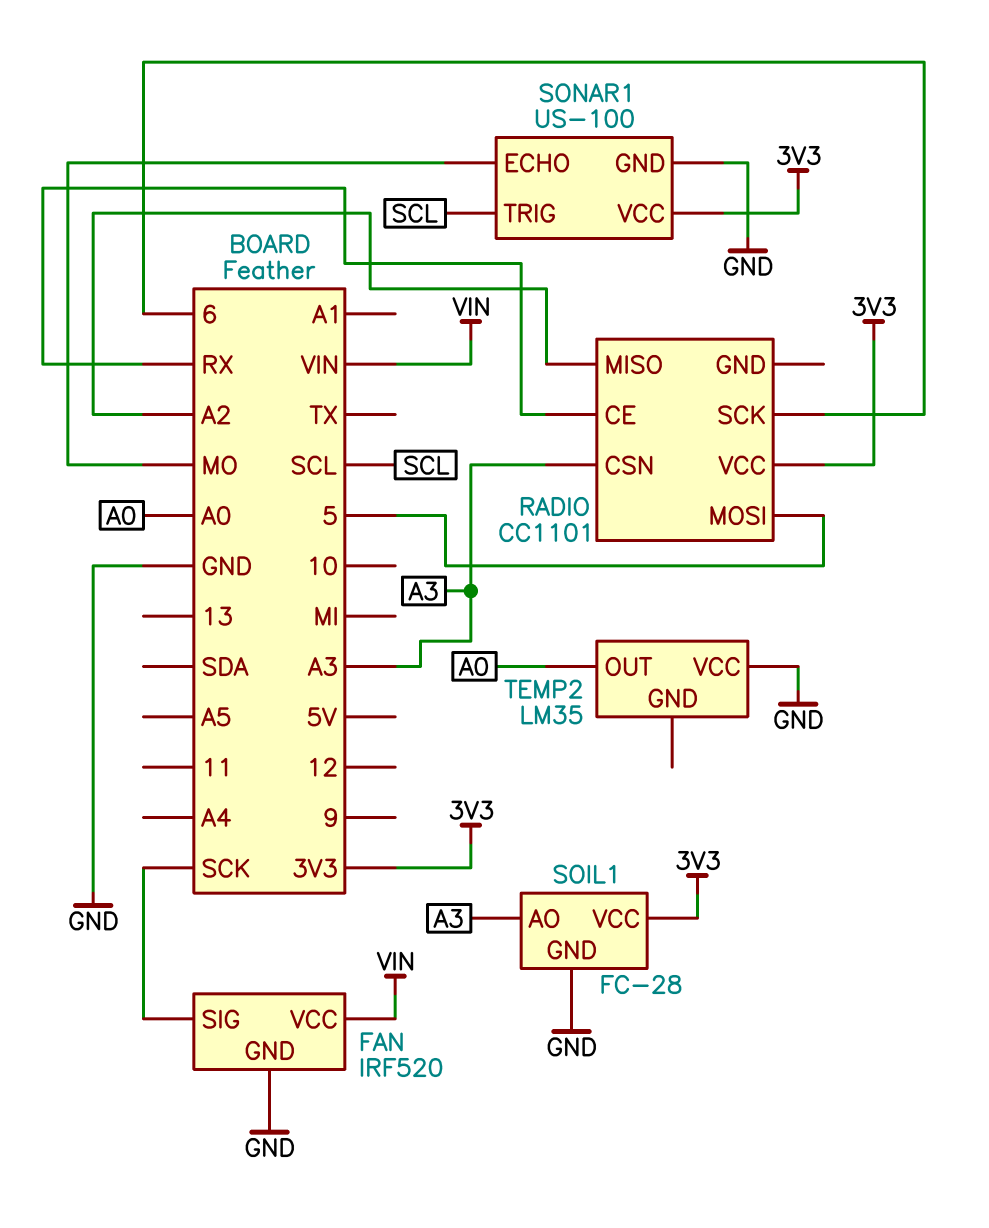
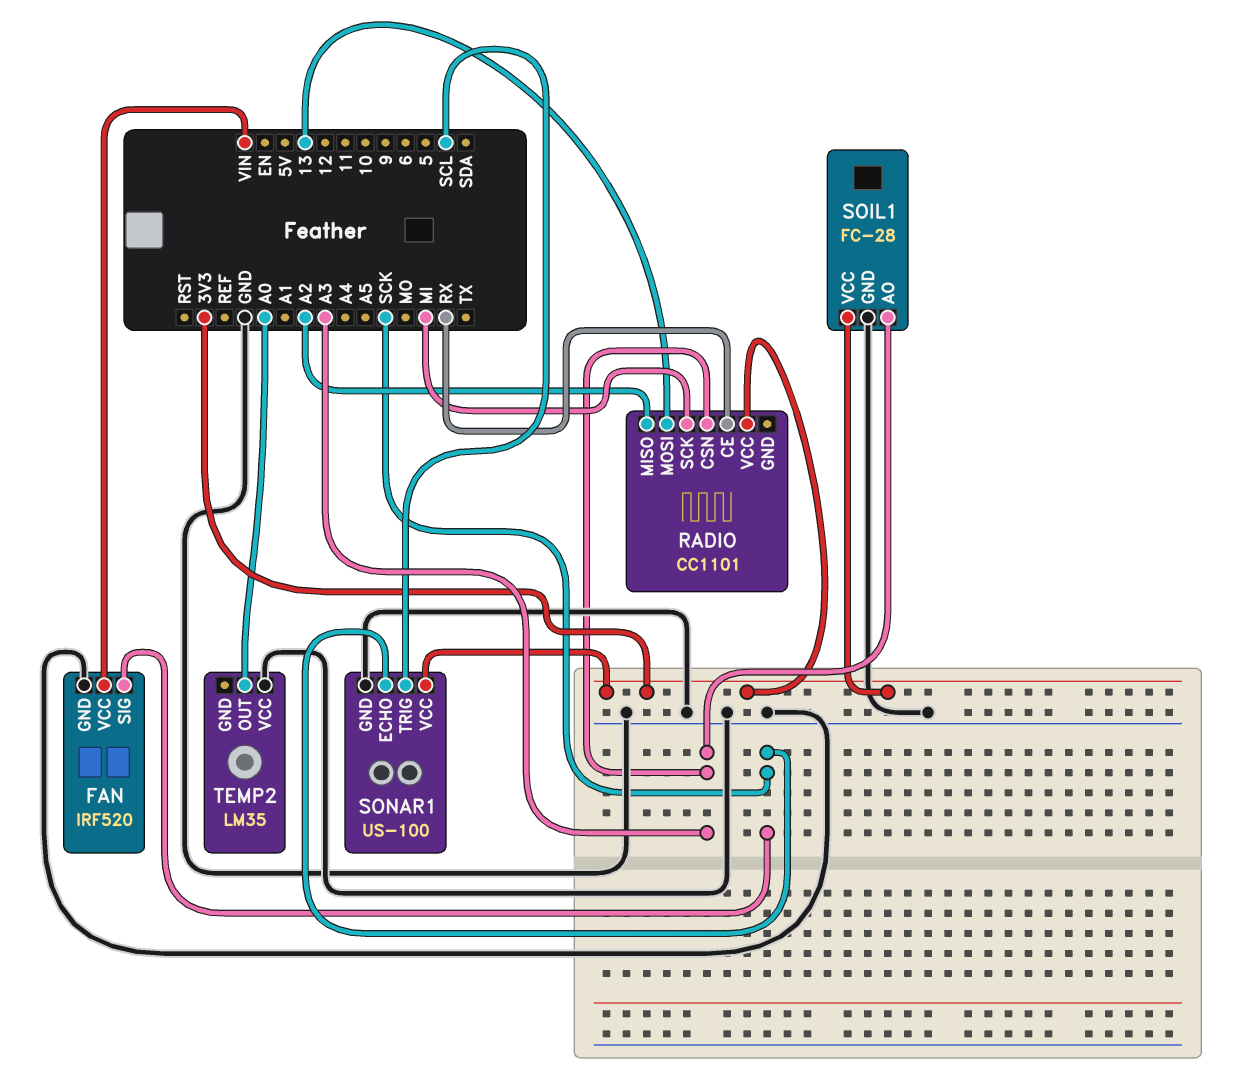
RADIO pin MOSI: 5 -> 13
RADIO pin SCK: 6 -> MI
SONAR1 pin ECHO: MO -> SCK

